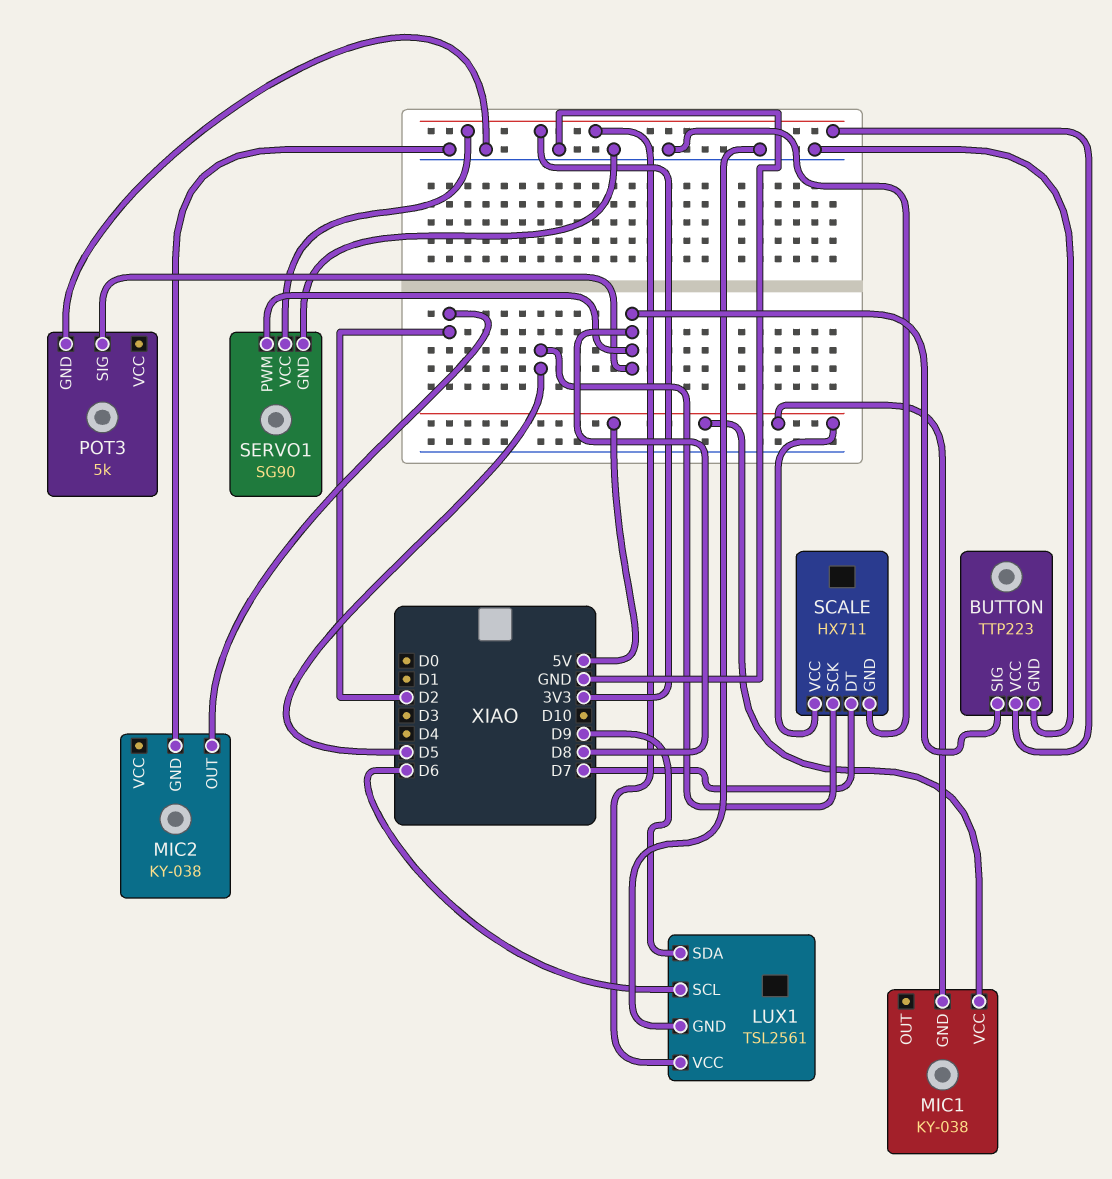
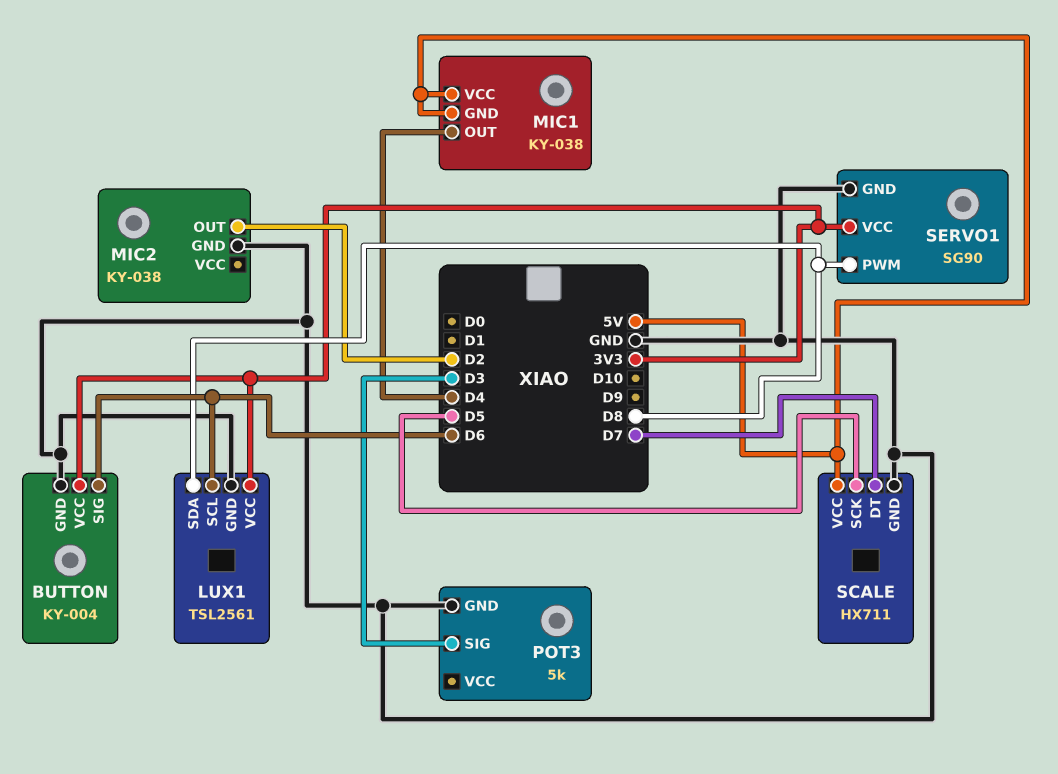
BUTTON: TTP223 -> KY-004
BUTTON pin SIG: D8 -> D6
LUX1 pin SDA: D9 -> D8
MIC1 pin OUT: none -> D4
POT3 pin SIG: D8 -> D3

